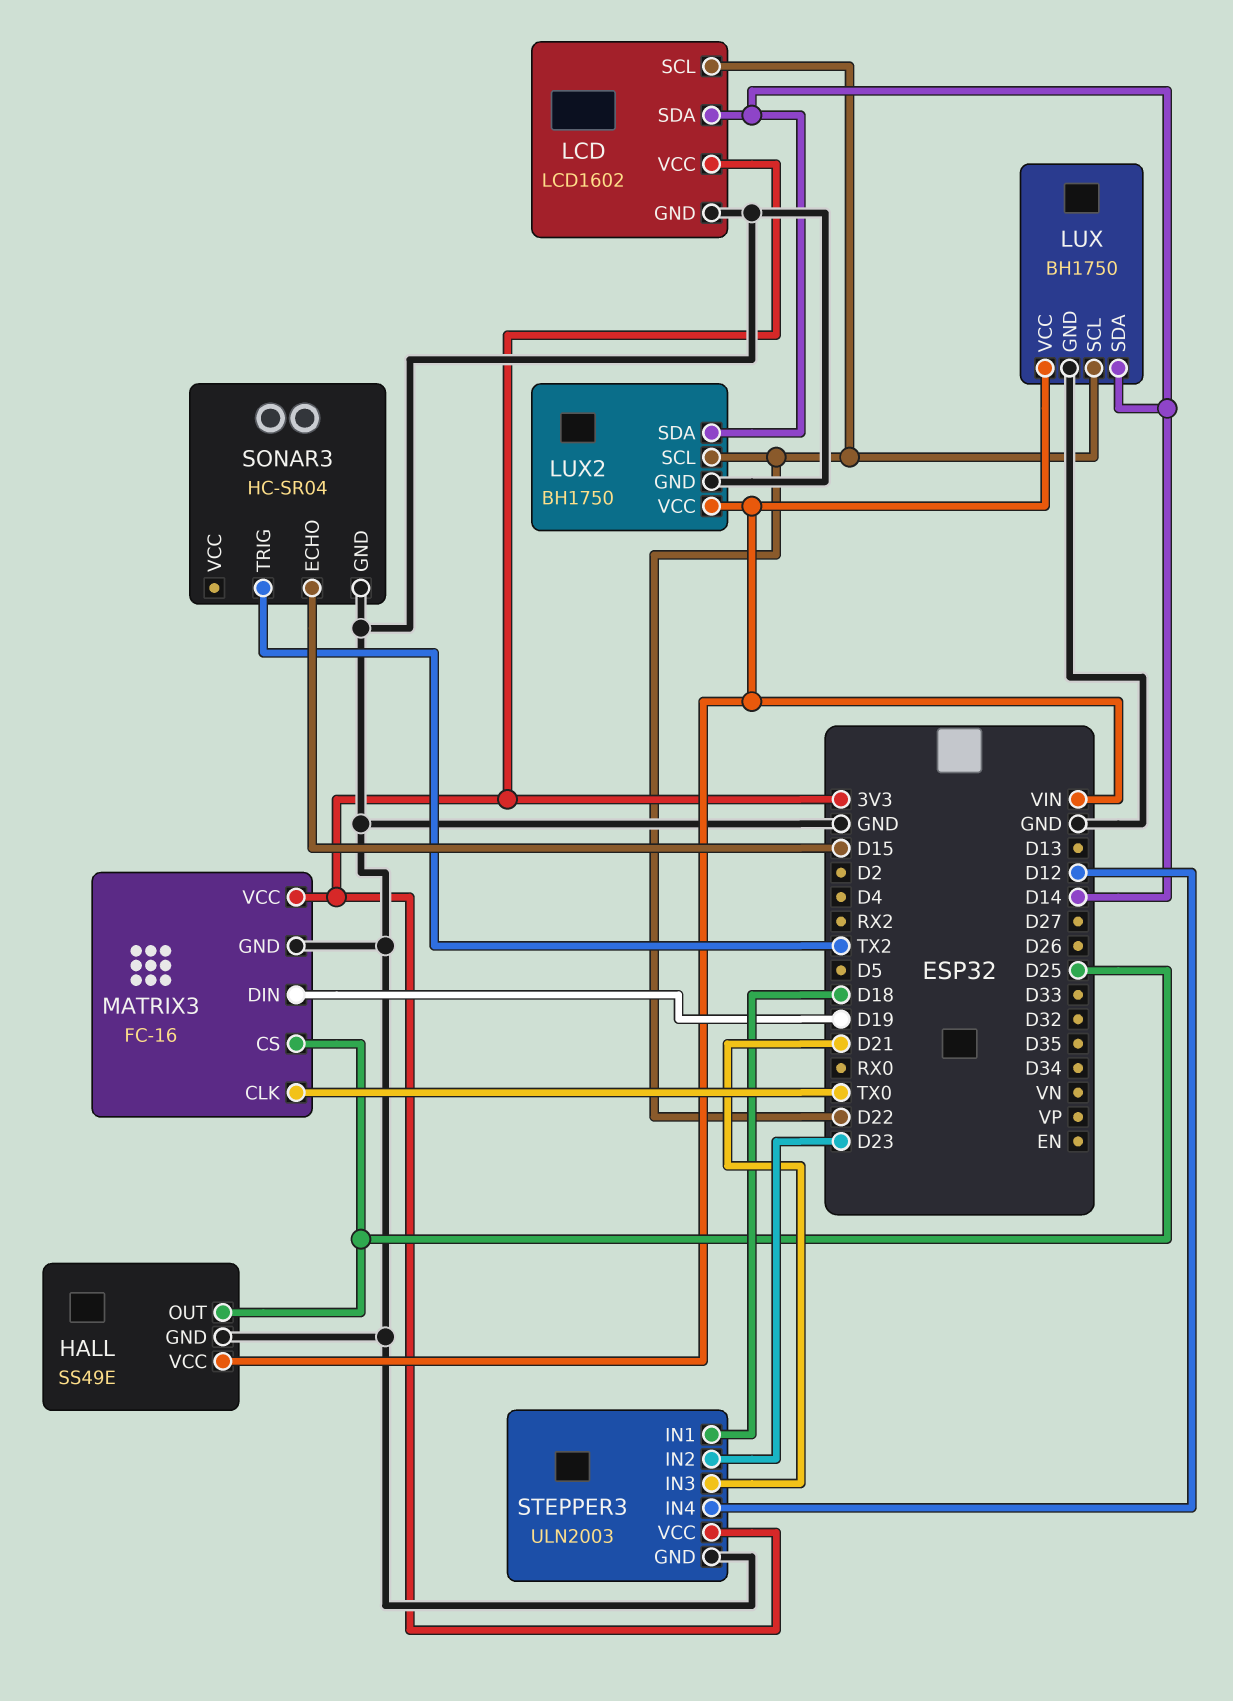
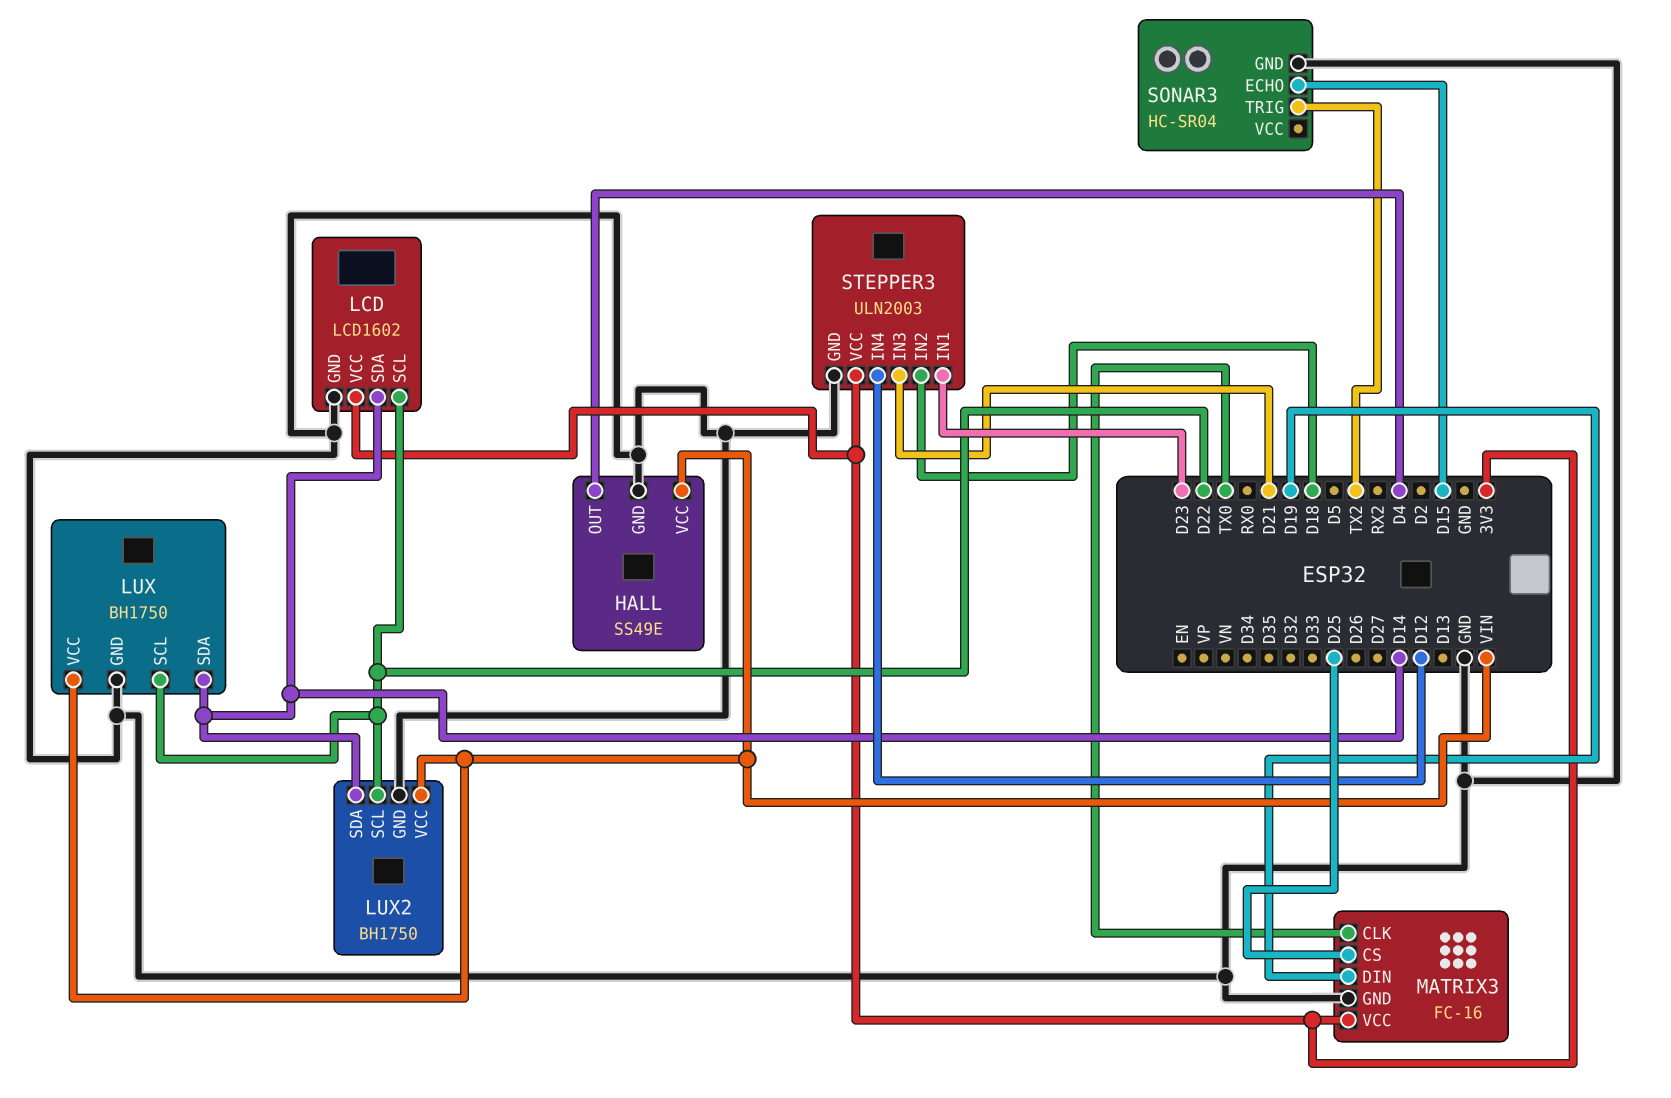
HALL pin OUT: D25 -> D4
STEPPER3 pin IN1: D18 -> D23
STEPPER3 pin IN2: D23 -> D18

